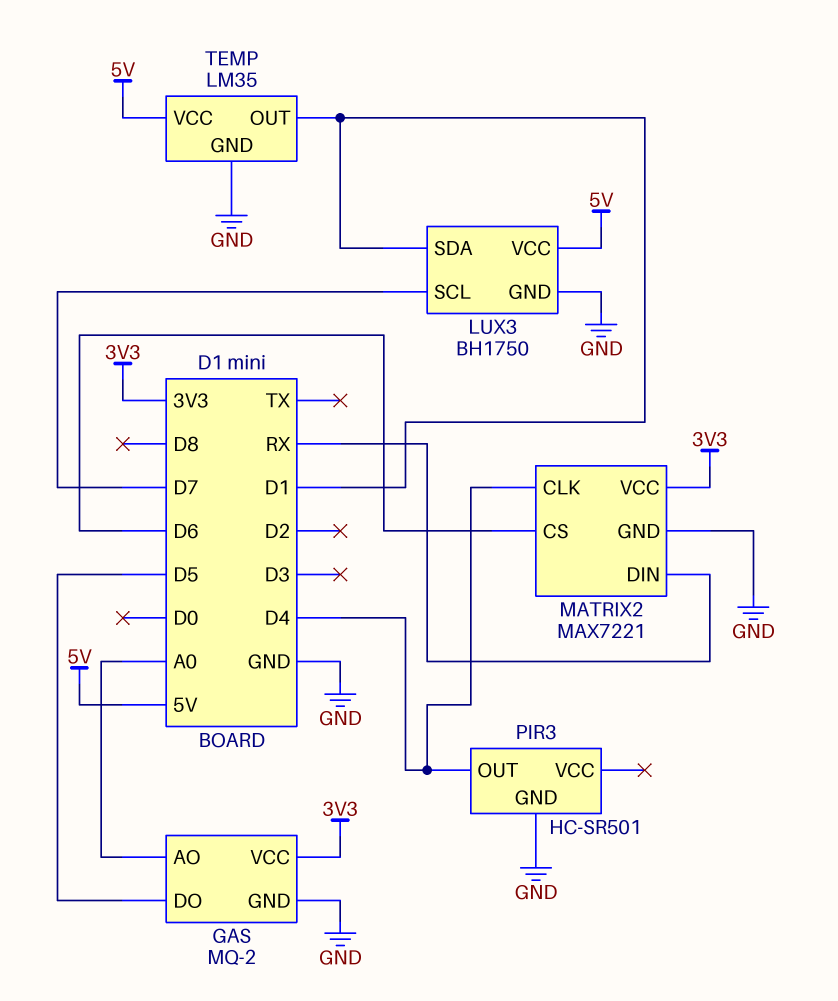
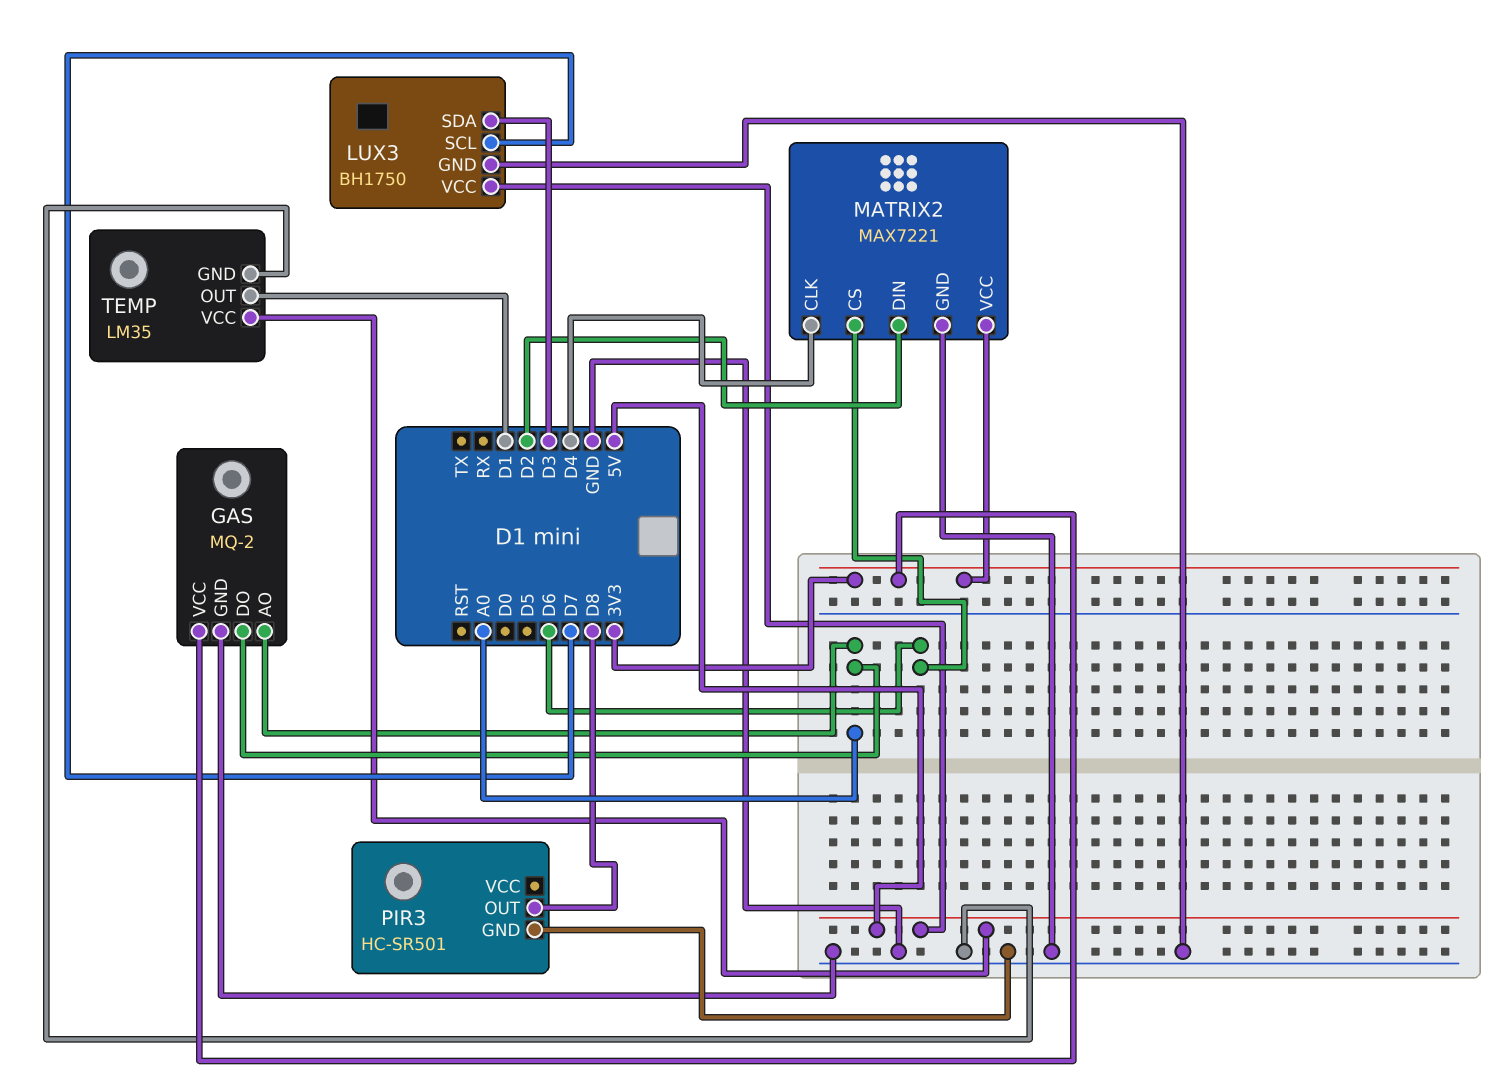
GAS pin DO: D5 -> A0
LUX3 pin SDA: D1 -> D3
MATRIX2 pin DIN: RX -> D2
PIR3 pin OUT: D4 -> D8

